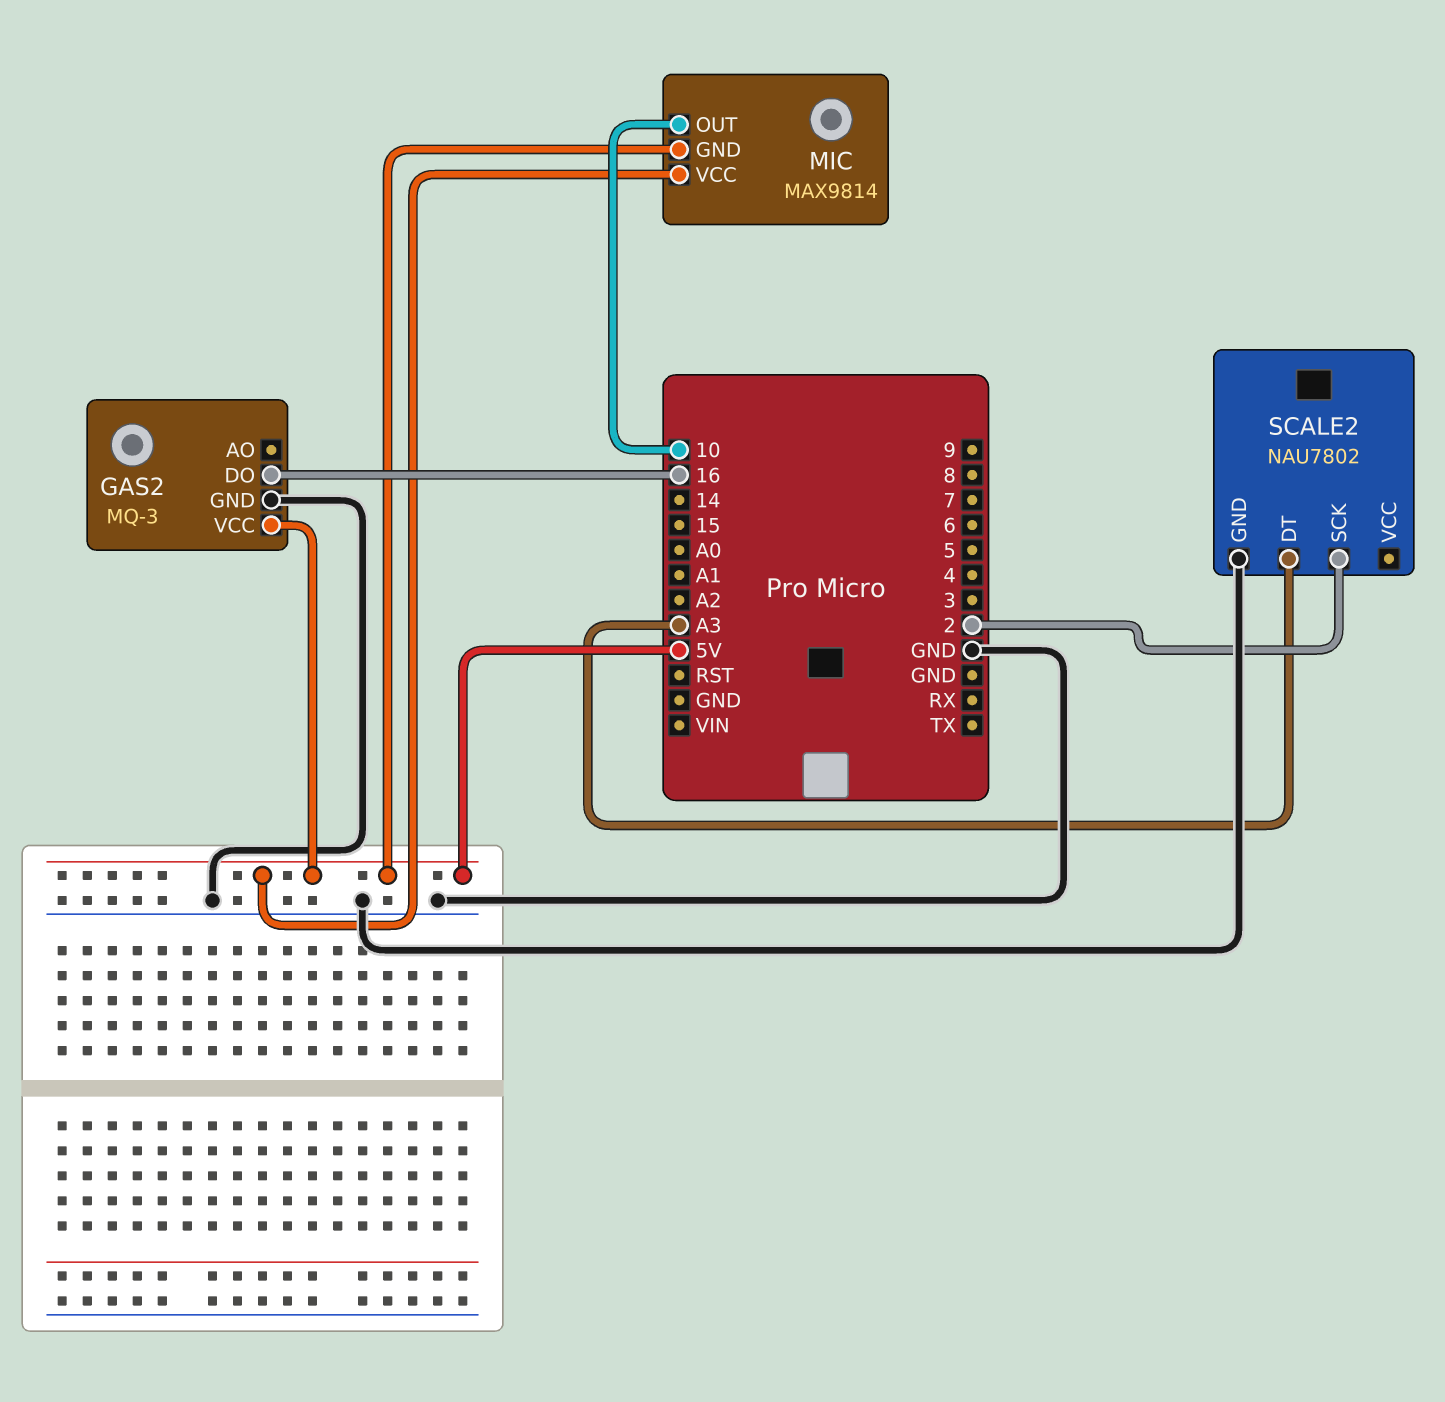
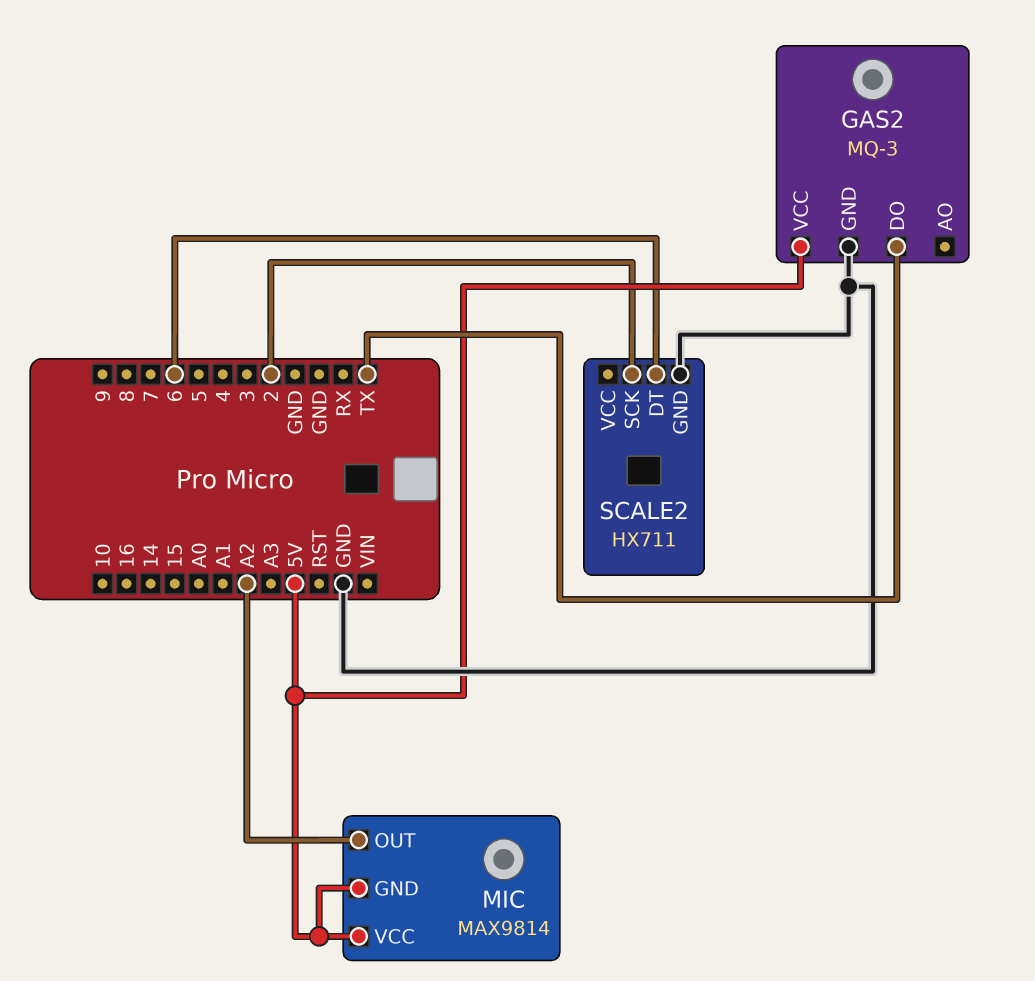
GAS2 pin DO: 16 -> TX
MIC pin OUT: 10 -> A2
SCALE2: NAU7802 -> HX711
SCALE2 pin DT: A3 -> 6

